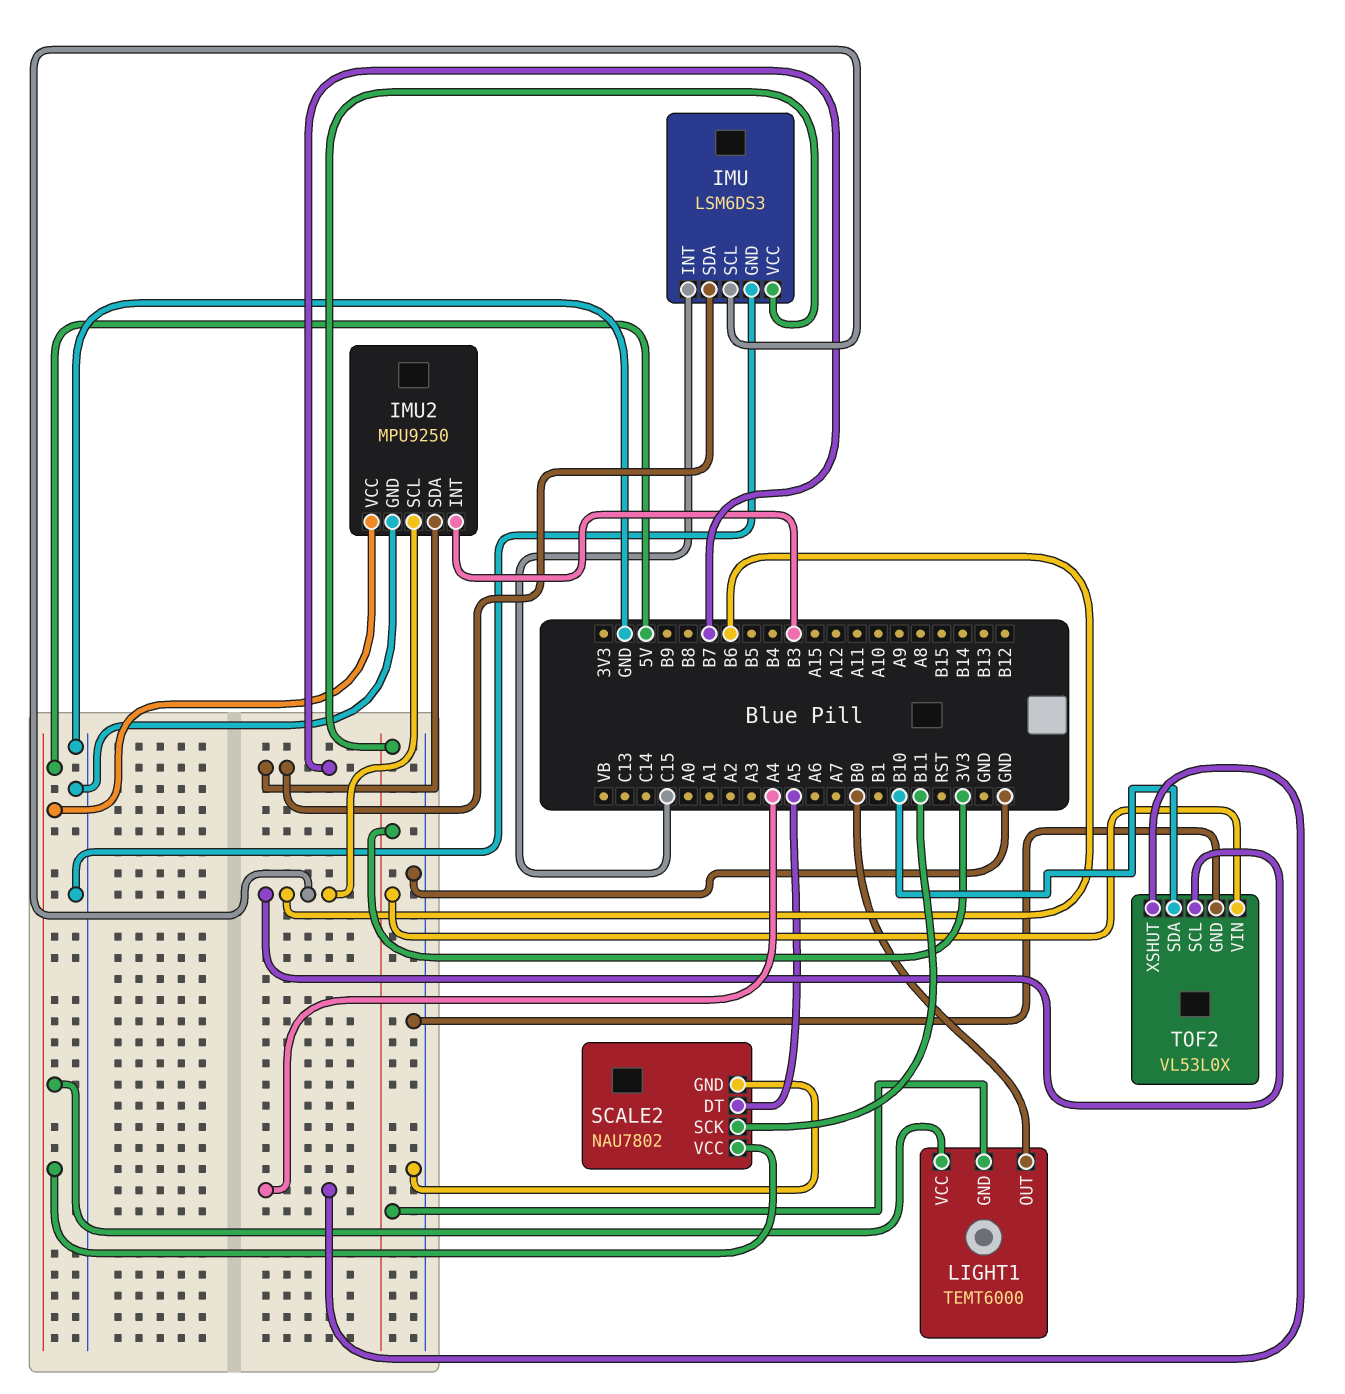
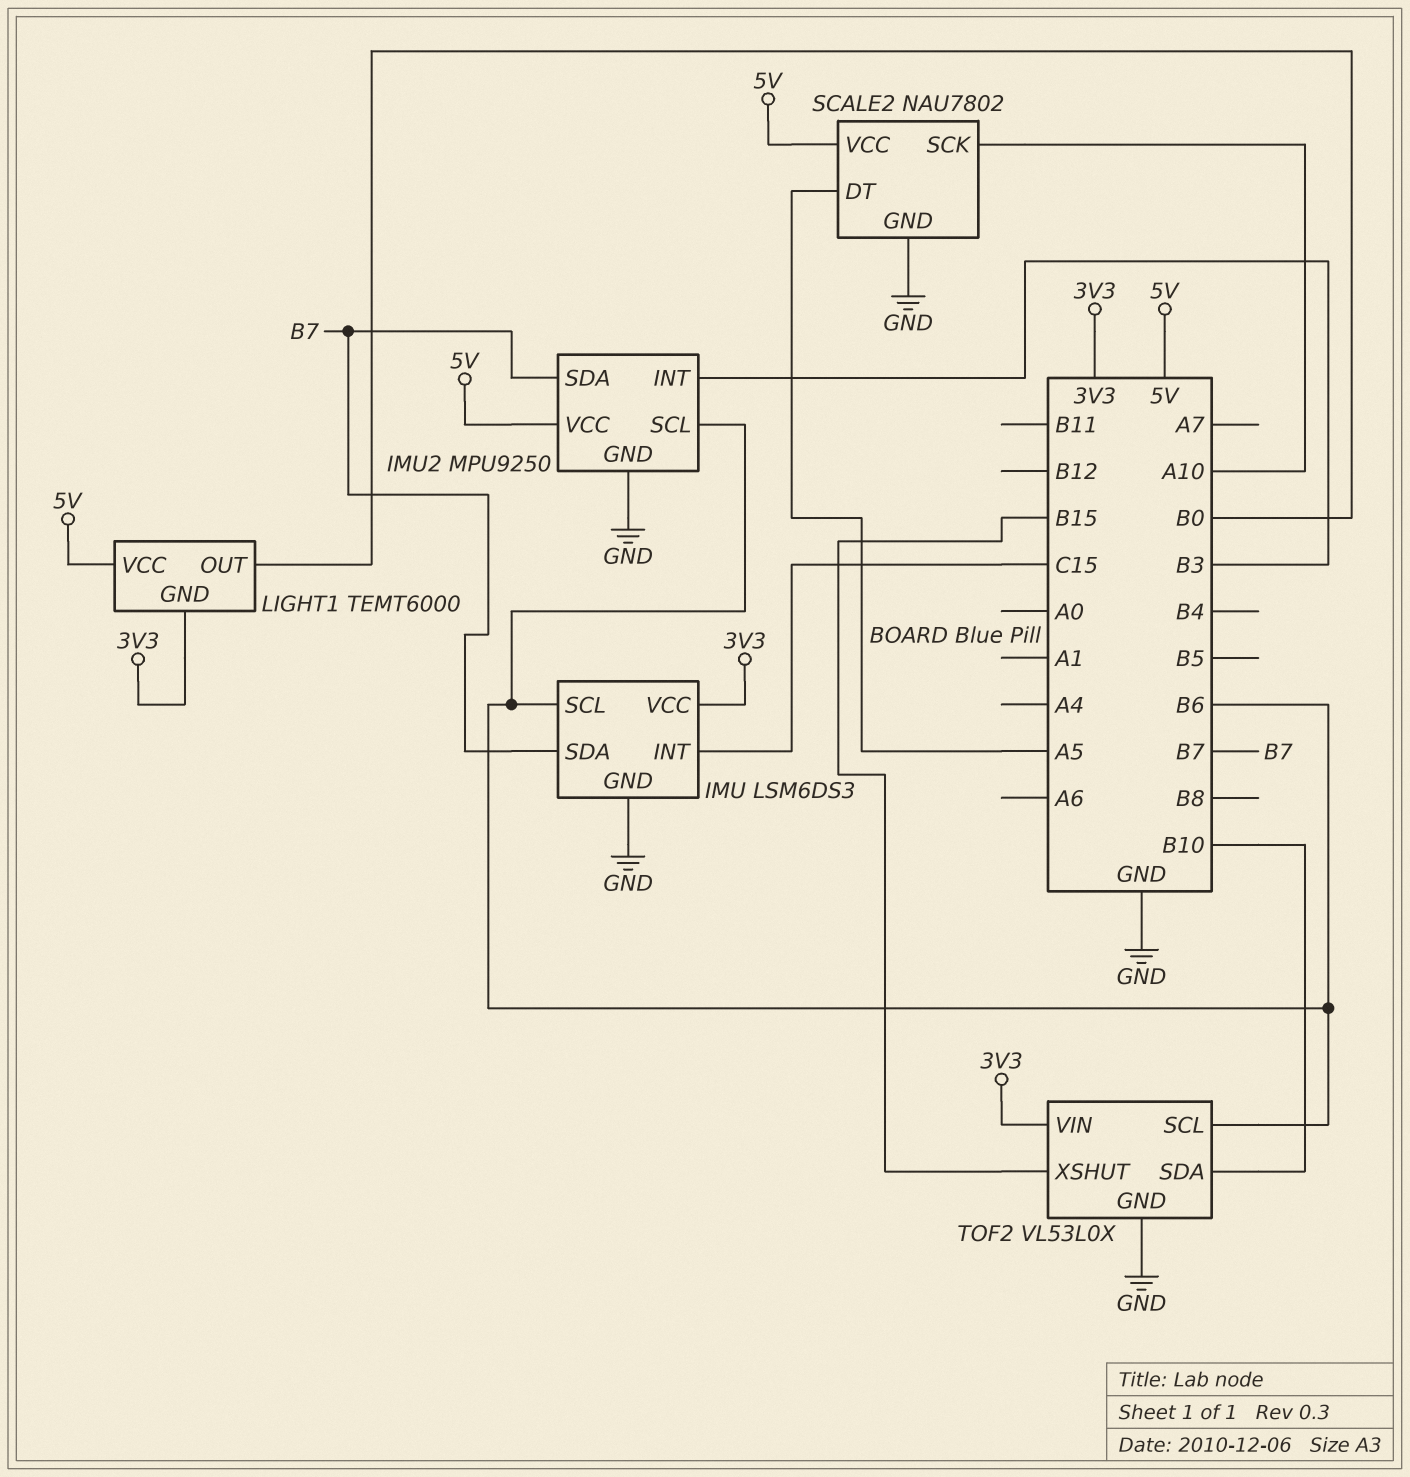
SCALE2 pin SCK: B11 -> A10
TOF2 pin XSHUT: A4 -> B15

